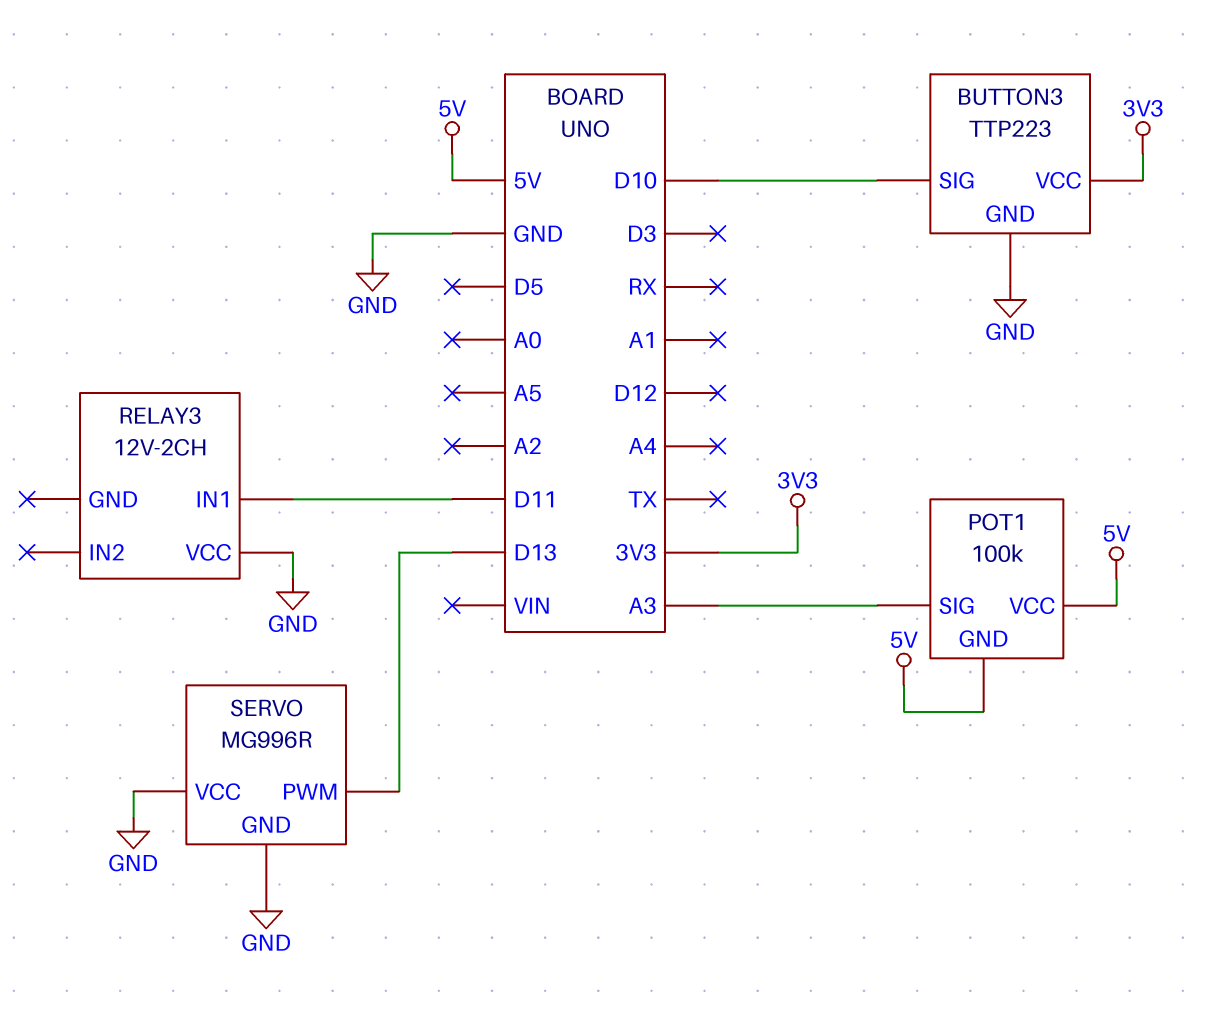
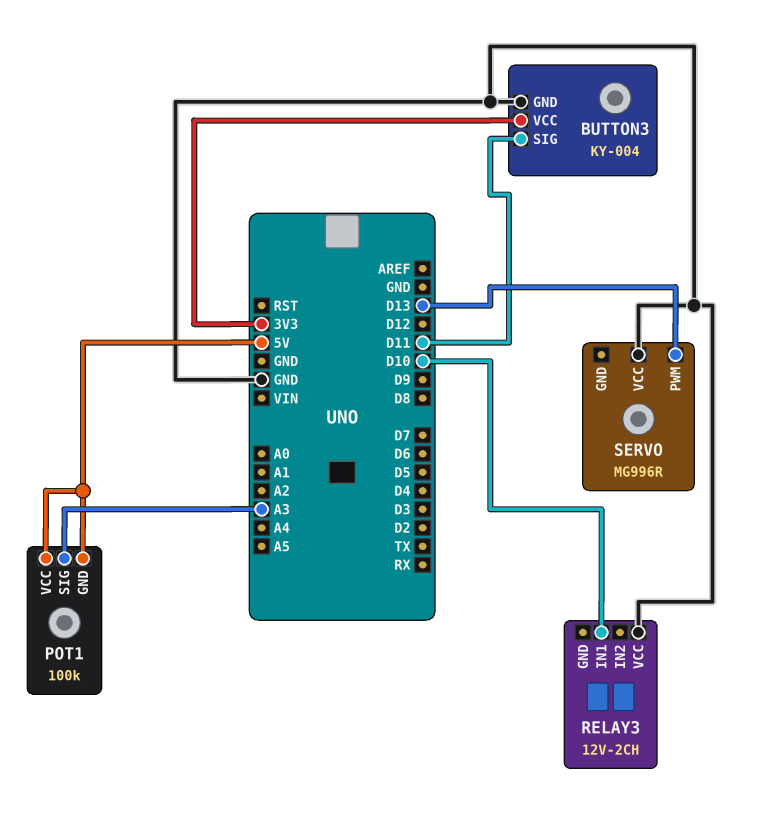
BUTTON3: TTP223 -> KY-004
BUTTON3 pin SIG: D10 -> D11
RELAY3 pin IN1: D11 -> D10
SERVO pin GND: GND -> none

